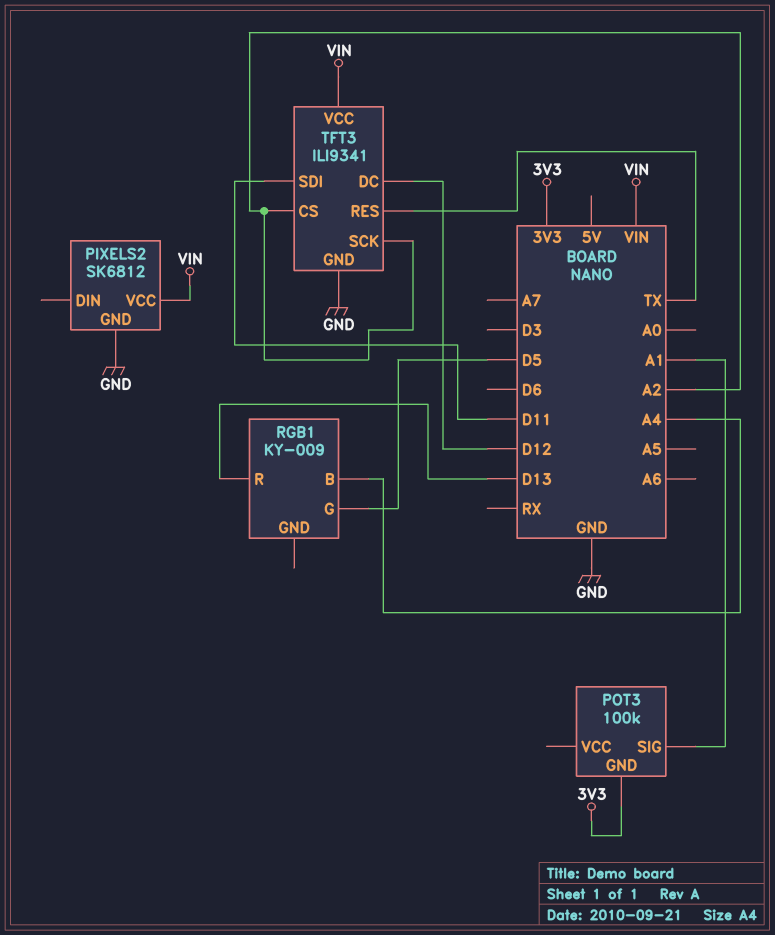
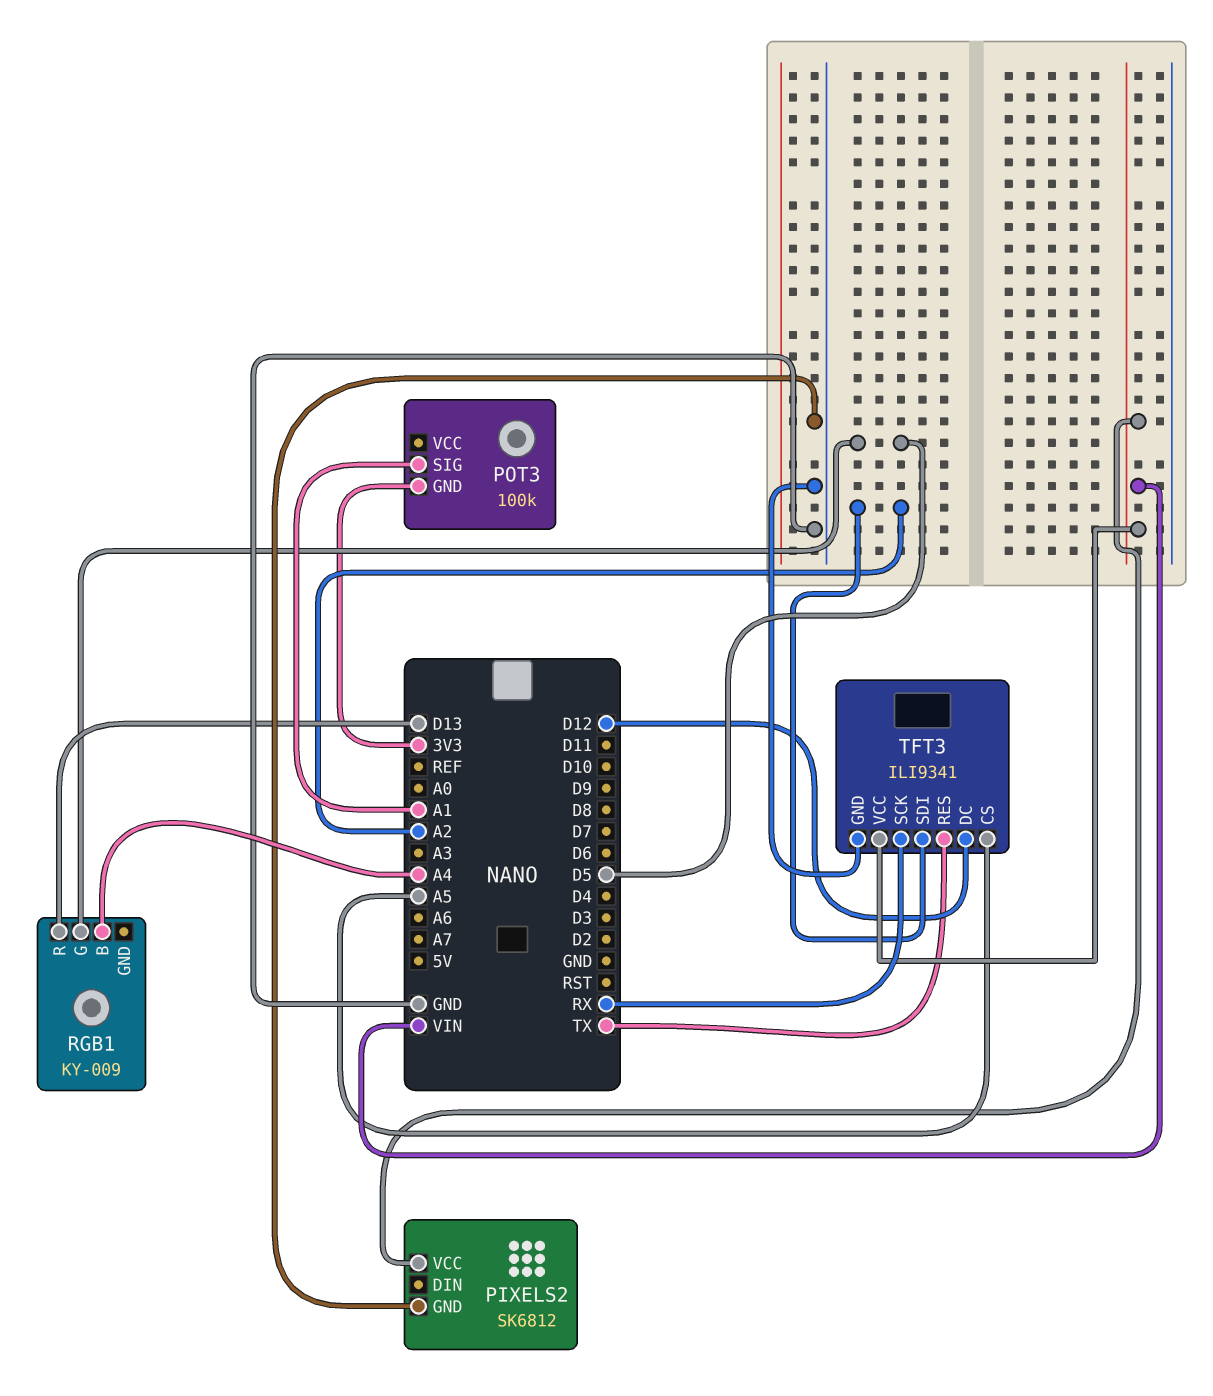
TFT3 pin CS: A2 -> A5
TFT3 pin SCK: A2 -> RX
TFT3 pin SDI: D11 -> A2

